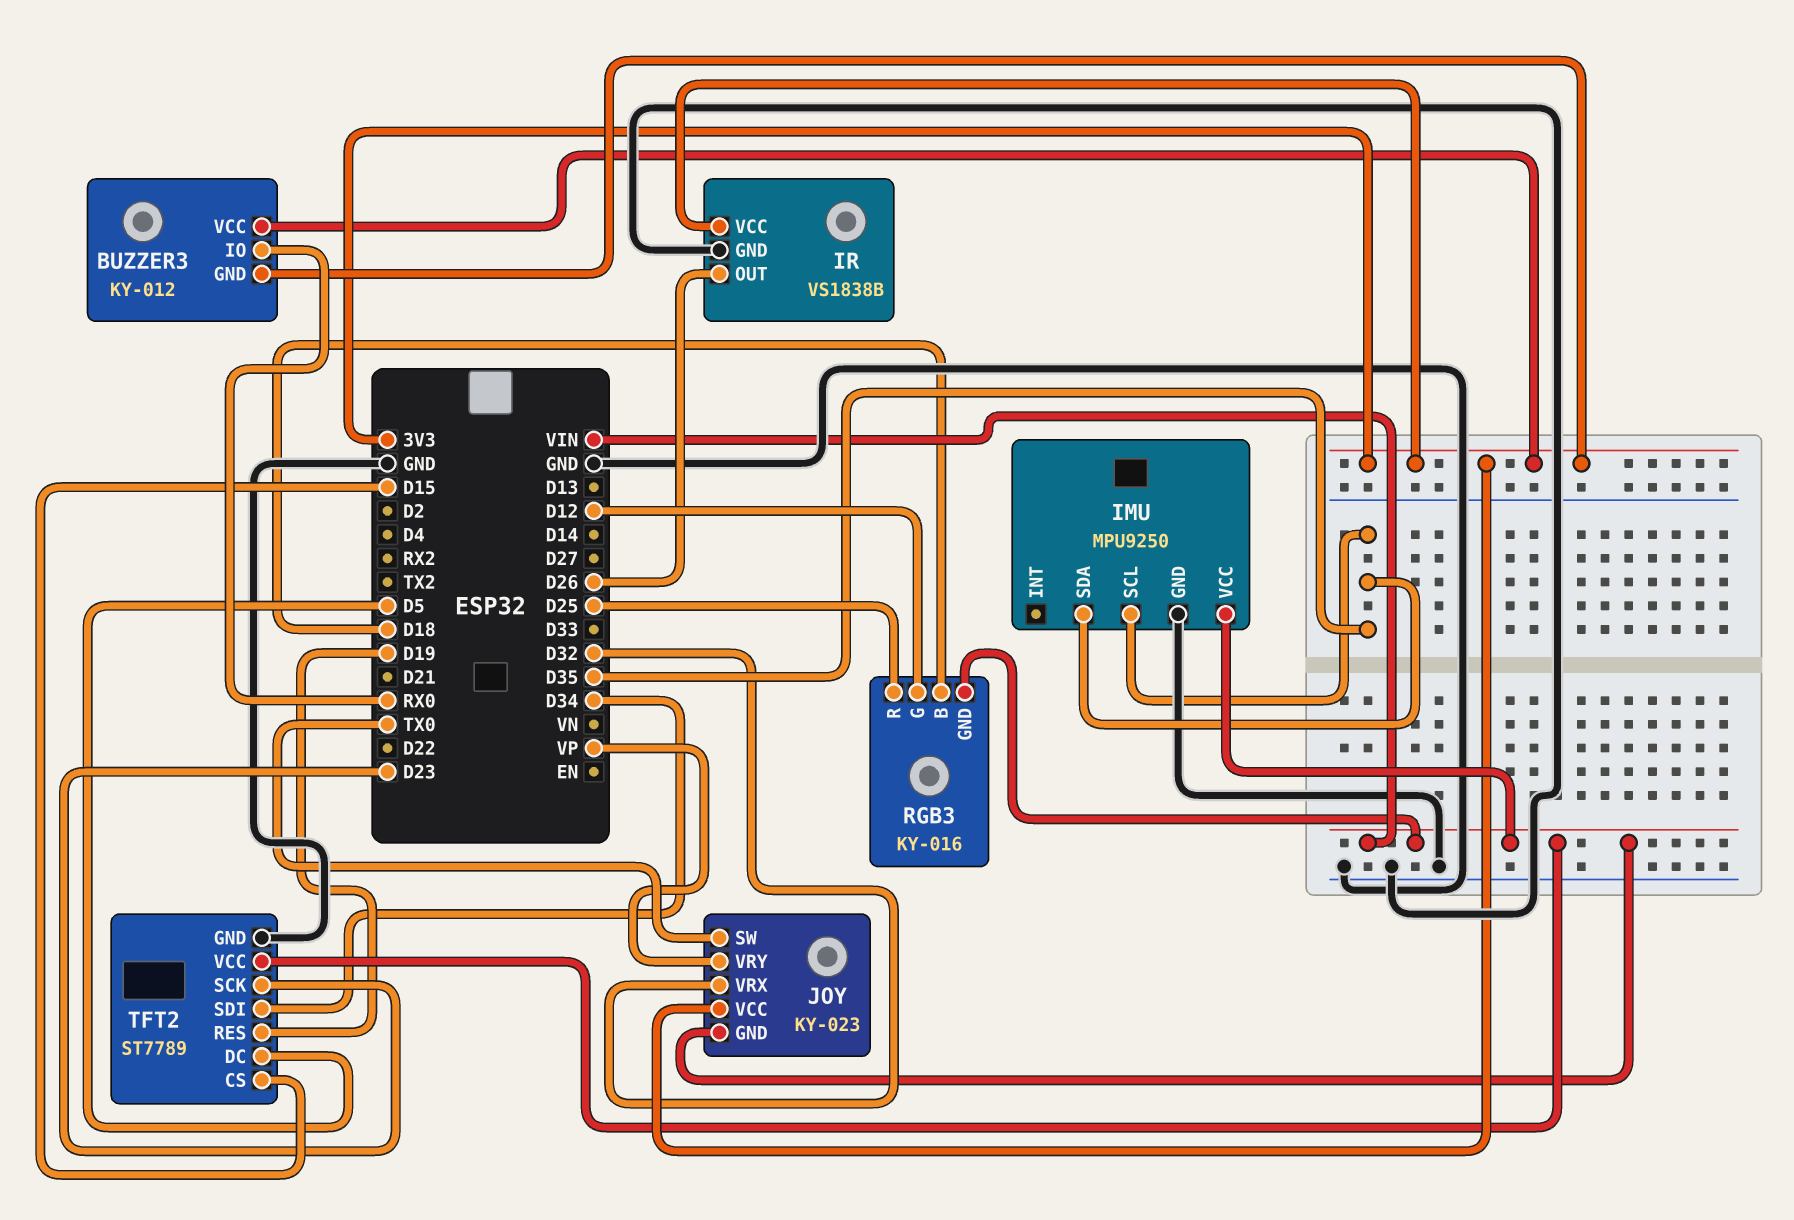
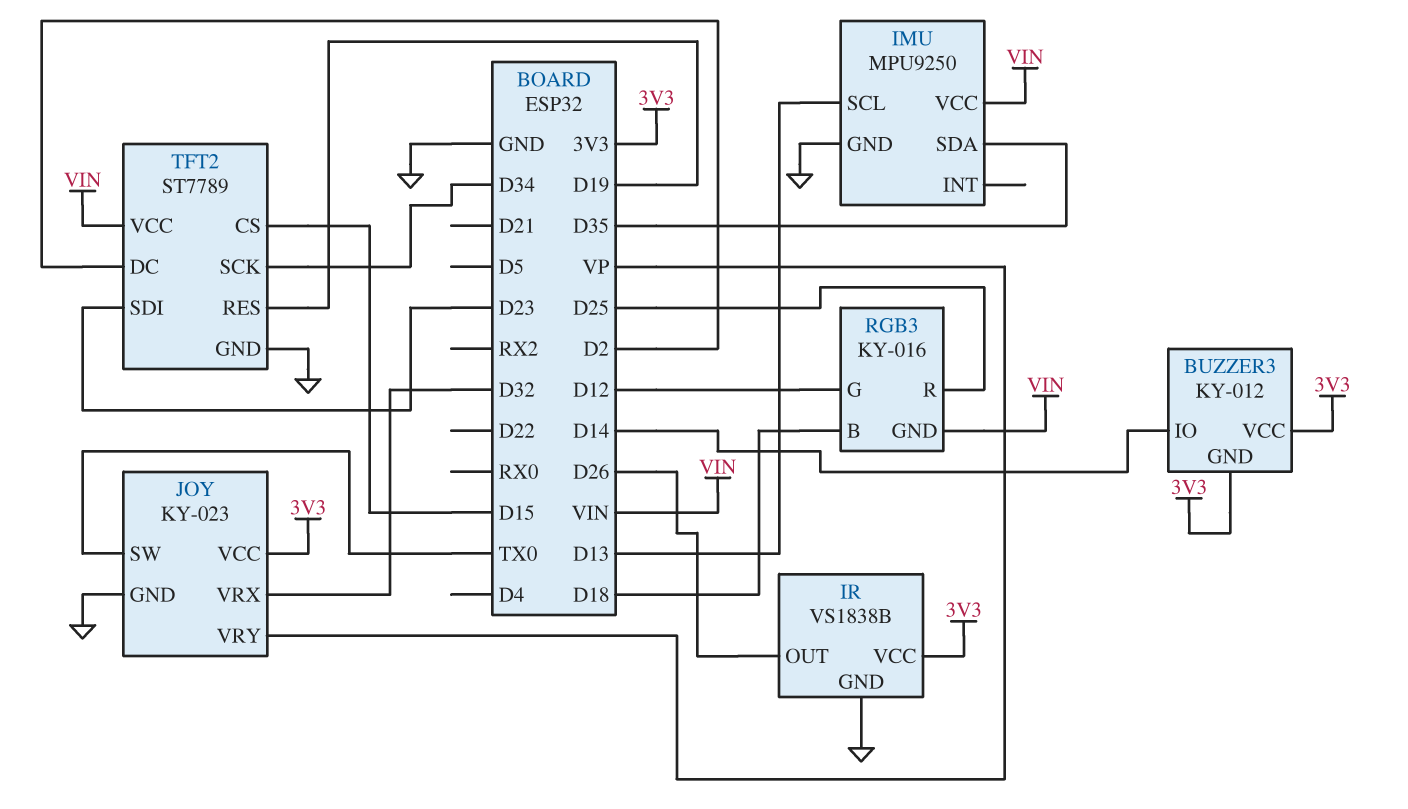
BUZZER3 pin IO: RX0 -> D14
IMU pin SCL: D35 -> D13
JOY pin GND: VIN -> GND
TFT2 pin DC: D5 -> D2
TFT2 pin SCK: D23 -> D34
TFT2 pin SDI: D34 -> D23

